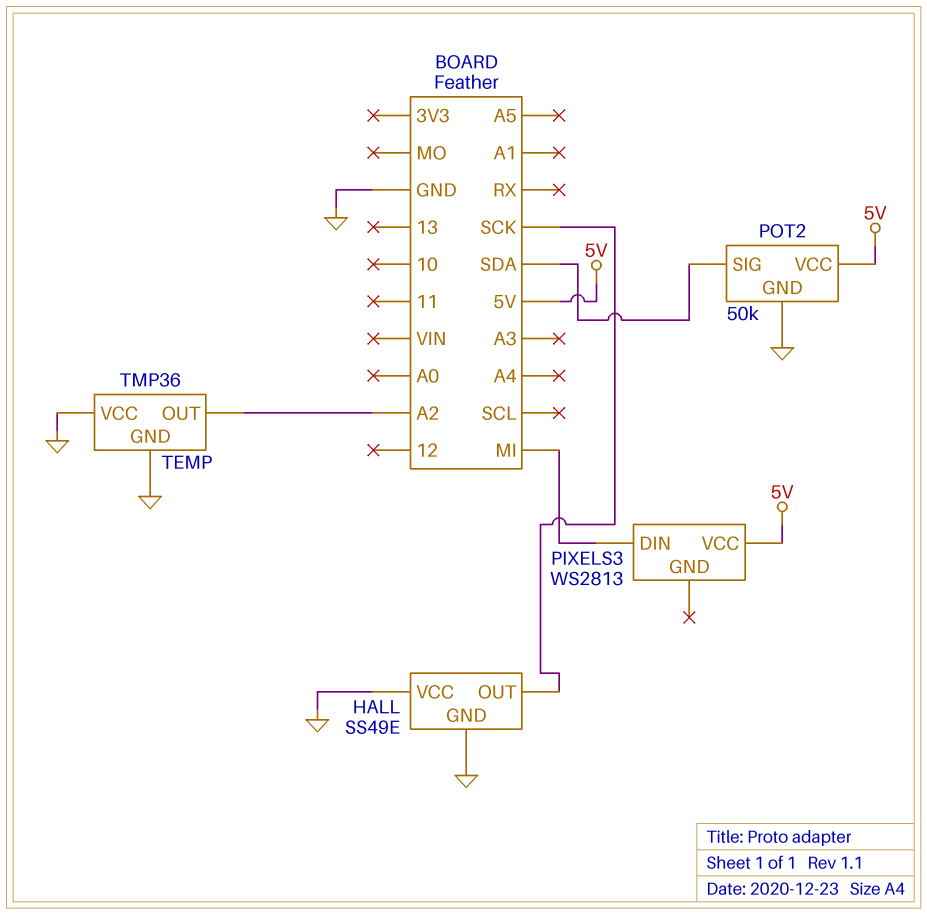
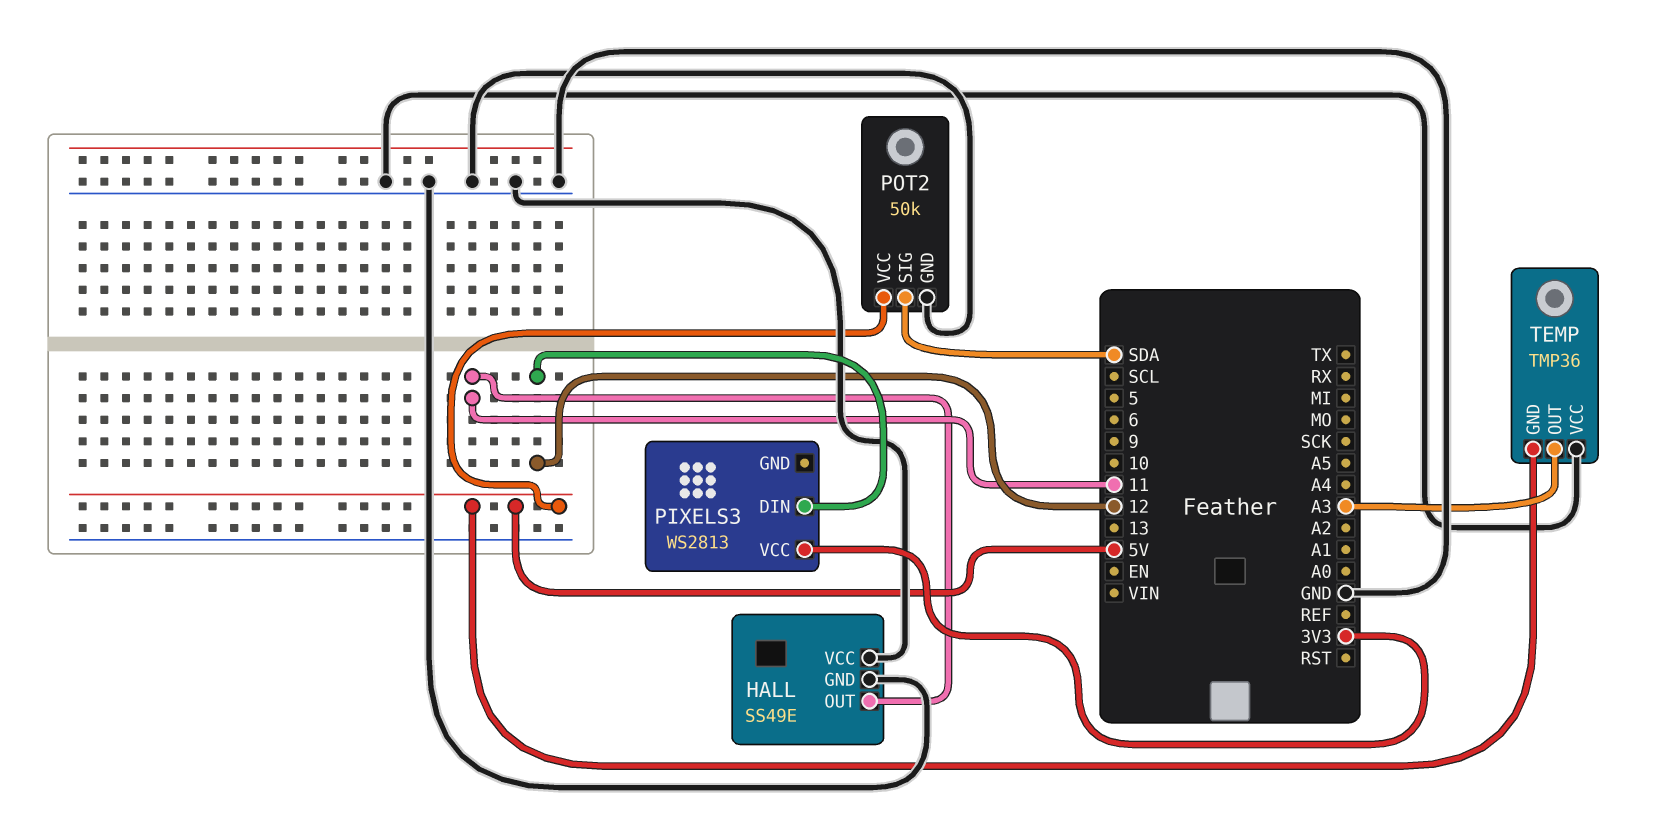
HALL pin OUT: SCK -> 11
PIXELS3 pin DIN: MI -> 12
PIXELS3 pin VCC: 5V -> 3V3
TEMP pin GND: GND -> 5V
TEMP pin OUT: A2 -> A3

